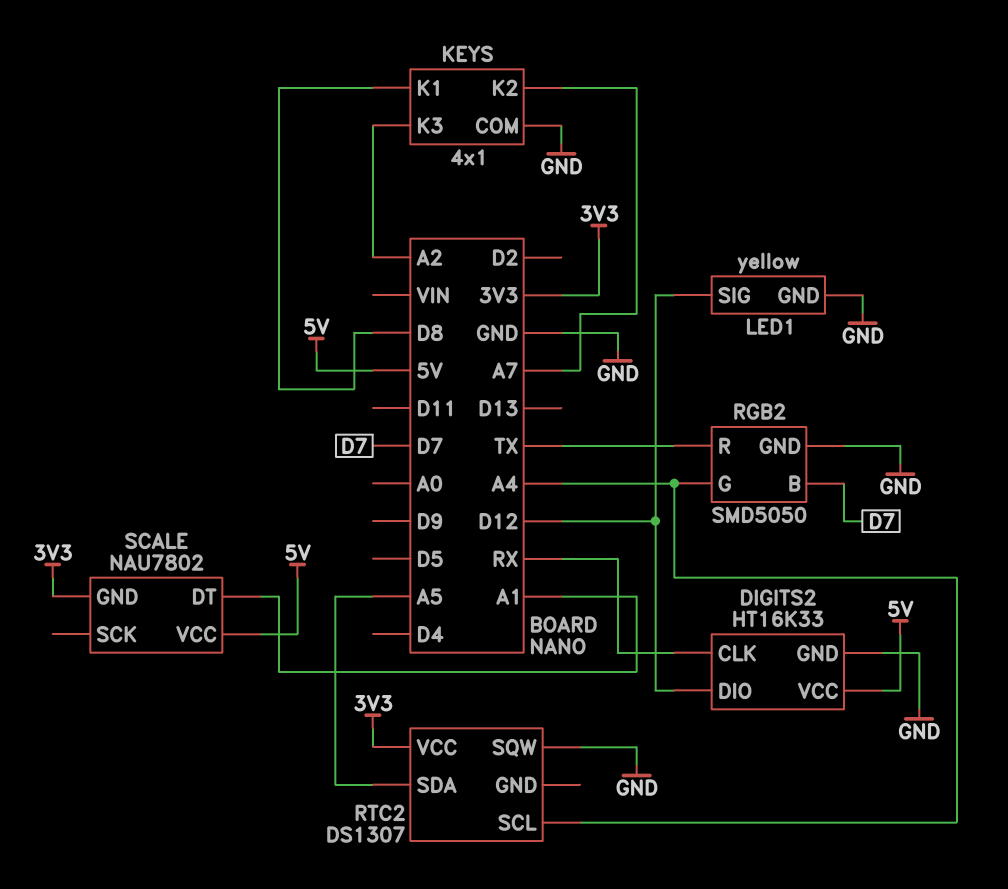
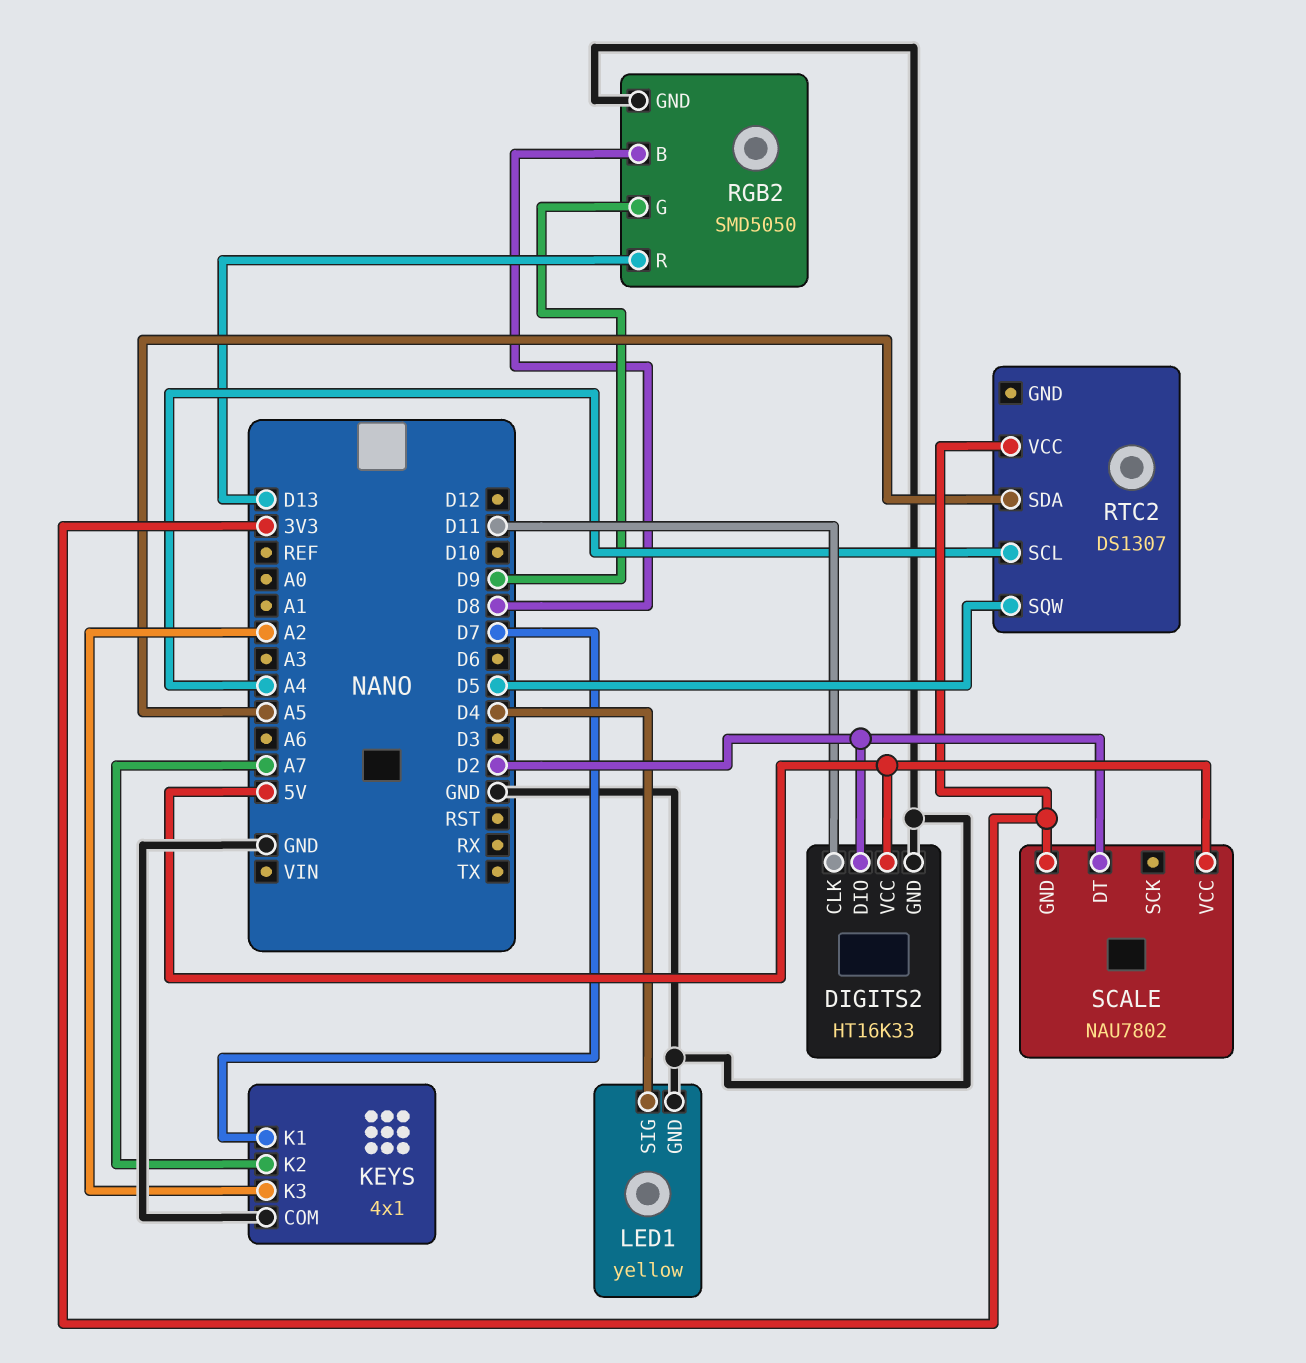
DIGITS2 pin CLK: RX -> D11
DIGITS2 pin DIO: D12 -> D2
KEYS pin K1: D8 -> D7
LED1 pin SIG: D12 -> D4
RGB2 pin B: D7 -> D8
RGB2 pin G: A4 -> D9
RGB2 pin R: TX -> D13
RTC2 pin SQW: GND -> D5
SCALE pin DT: A1 -> D2

